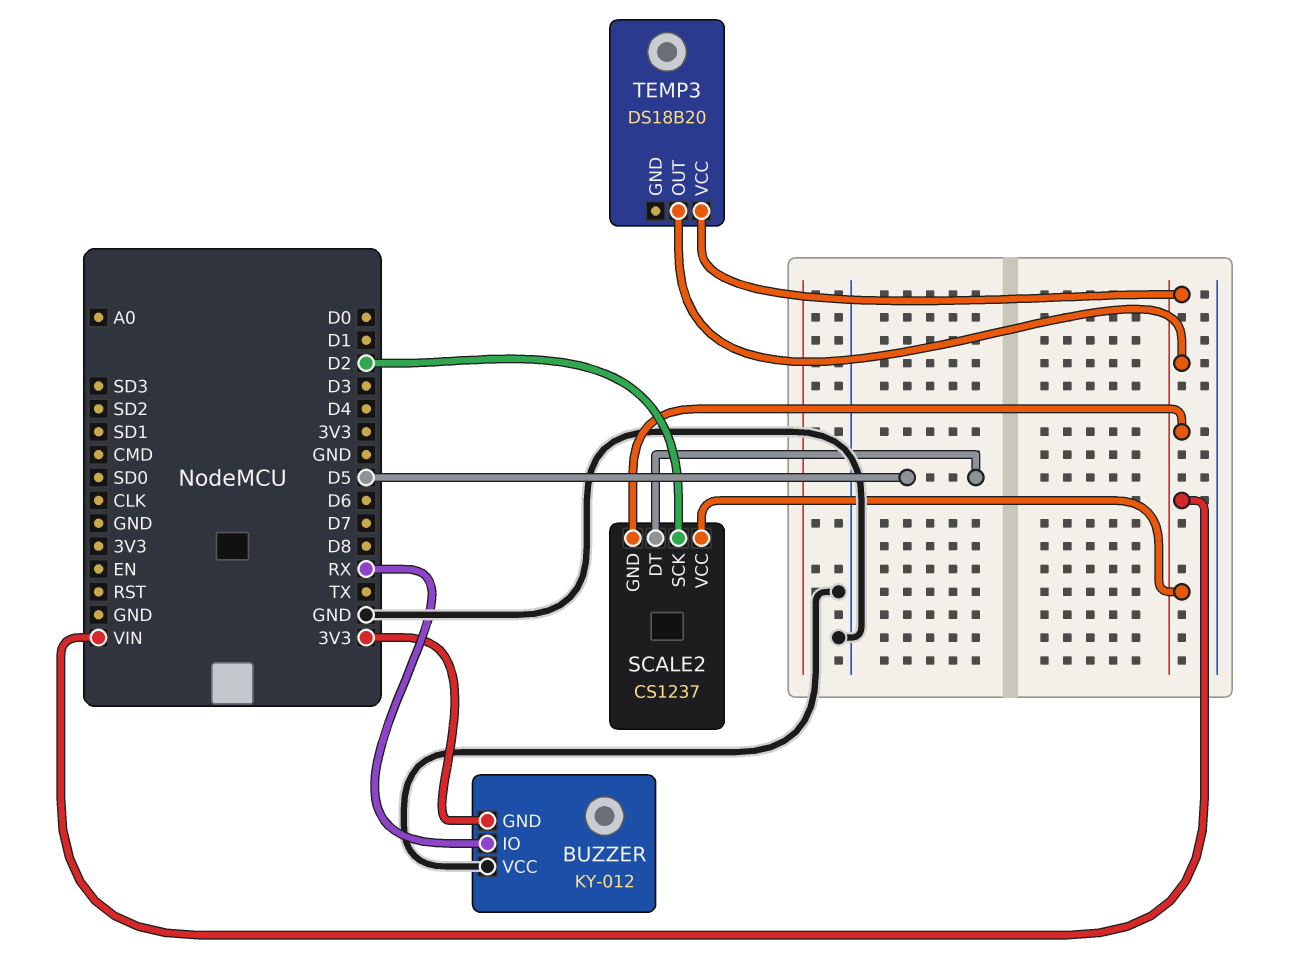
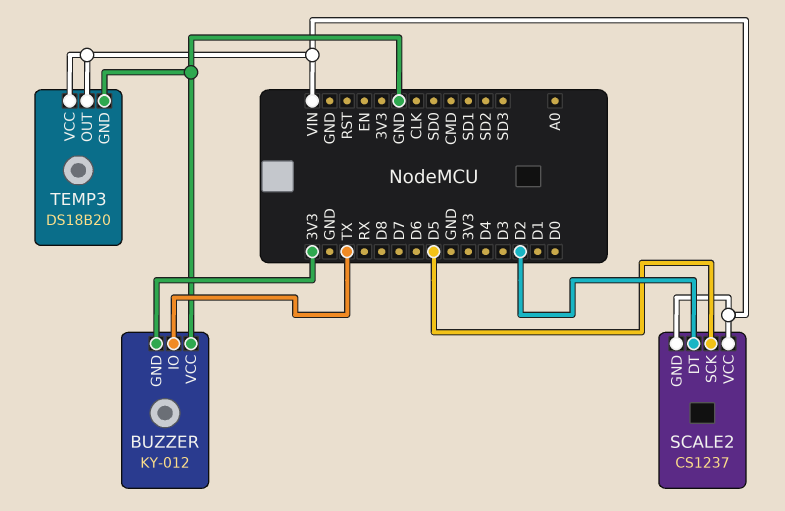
BUZZER pin IO: RX -> TX
SCALE2 pin DT: D5 -> D2
SCALE2 pin SCK: D2 -> D5
TEMP3 pin GND: none -> GND

